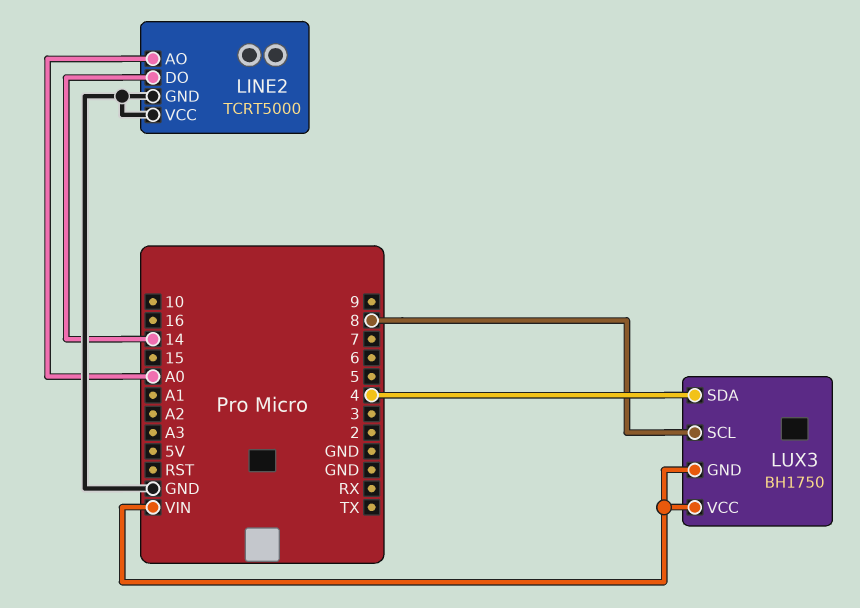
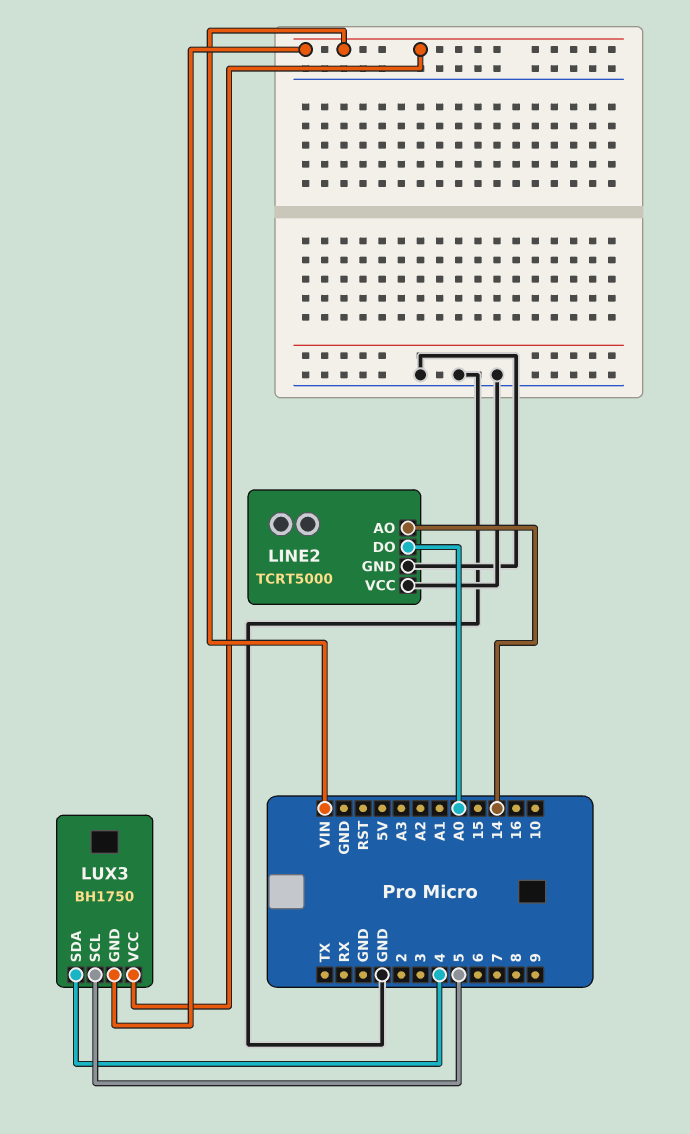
LINE2 pin AO: A0 -> 14
LINE2 pin DO: 14 -> A0
LUX3 pin SCL: 8 -> 5

